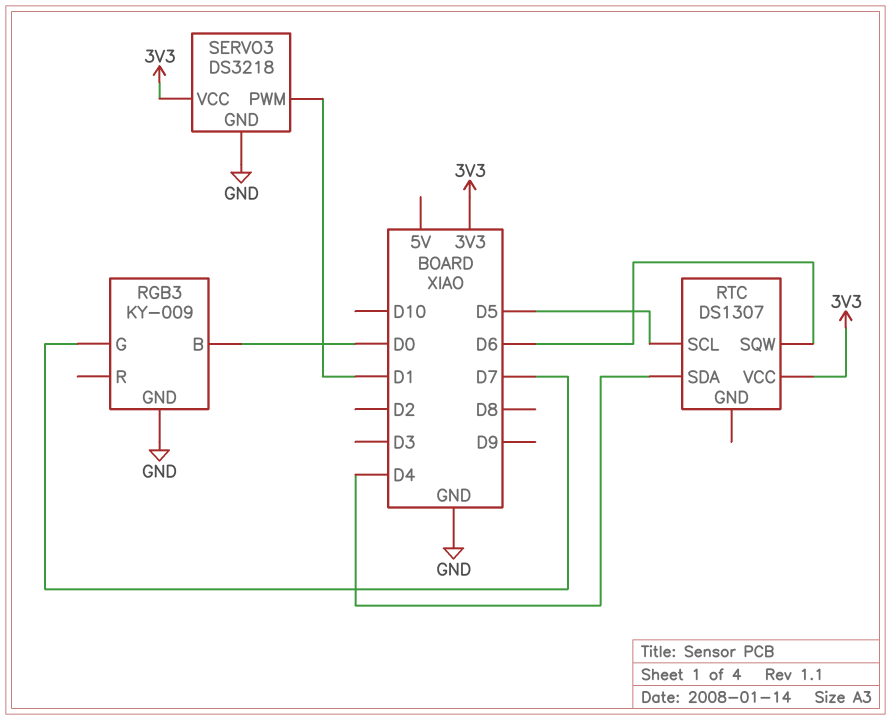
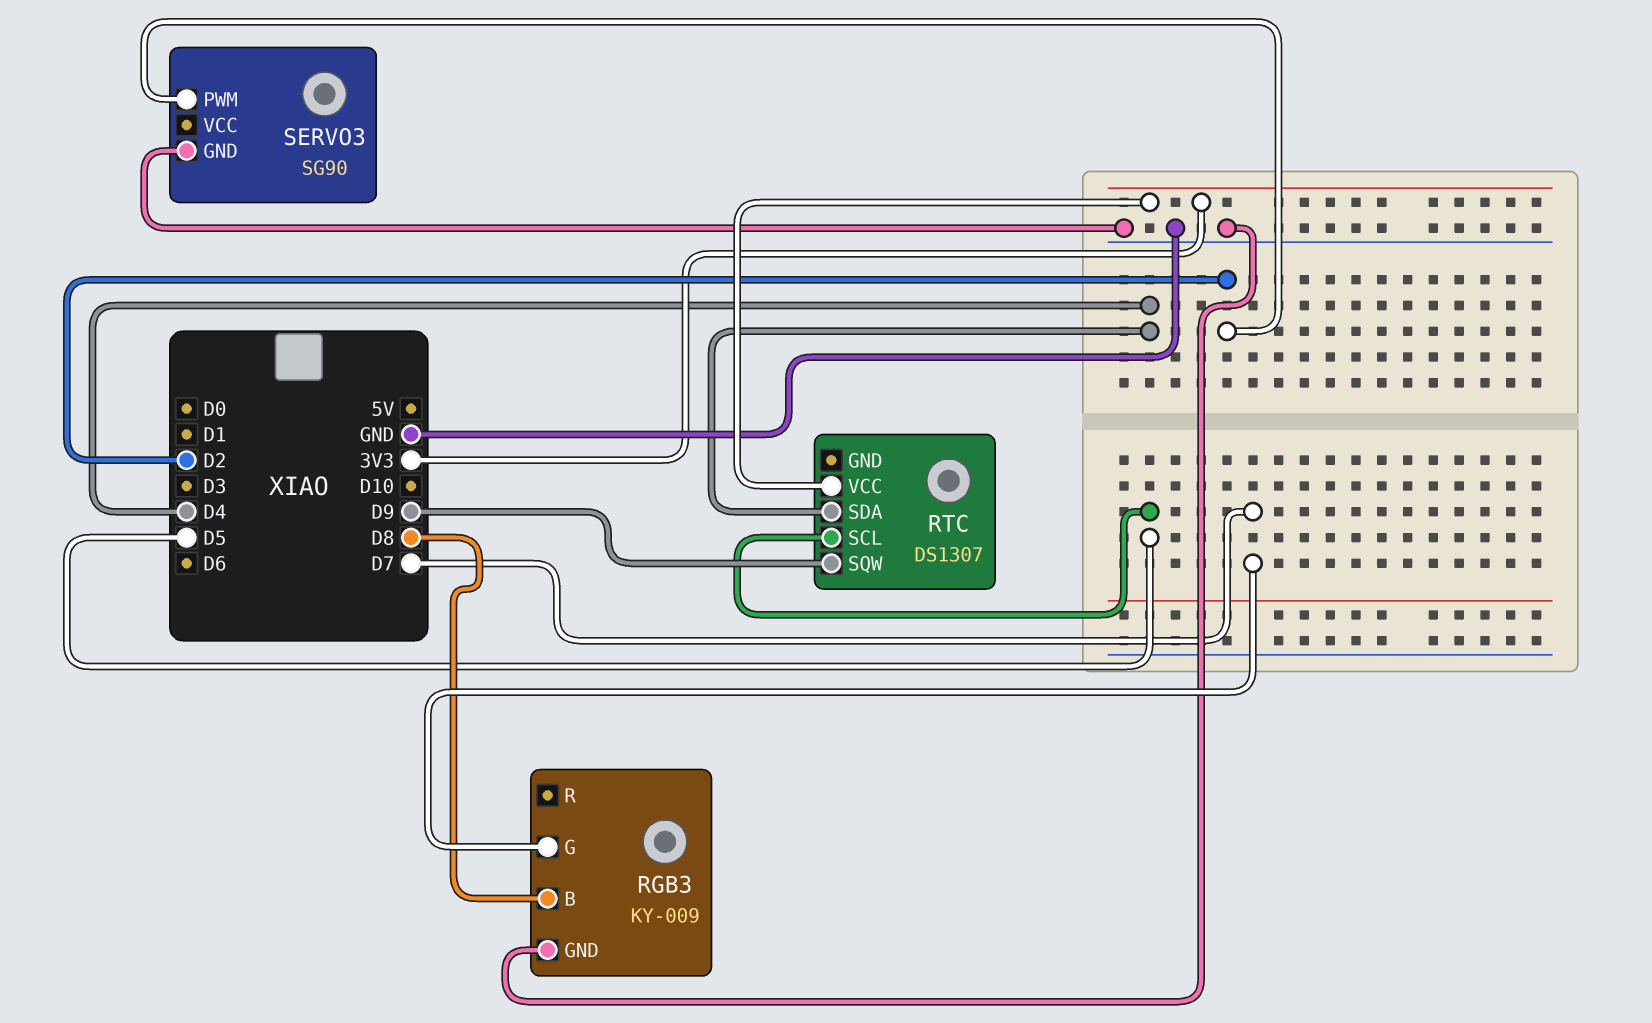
RGB3 pin B: D0 -> D8
RTC pin SQW: D6 -> D9
SERVO3: DS3218 -> SG90
SERVO3 pin PWM: D1 -> D2
SERVO3 pin VCC: 3V3 -> none

